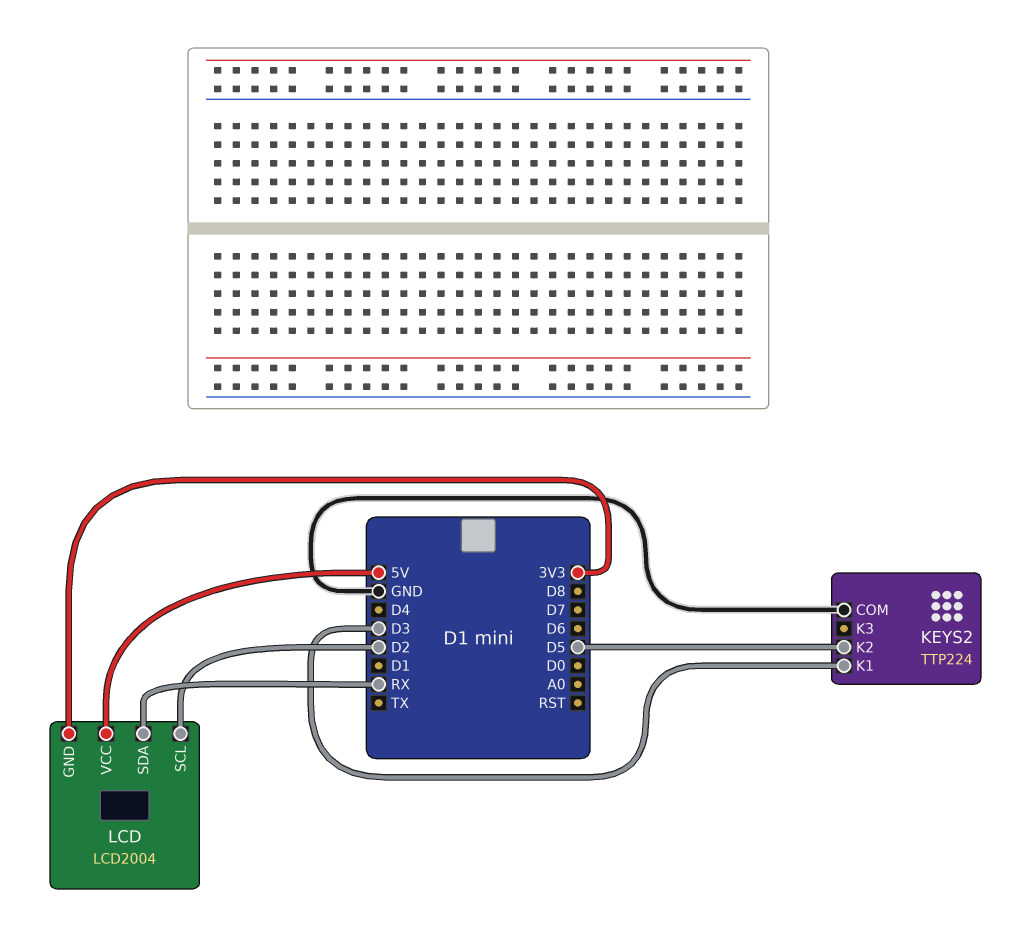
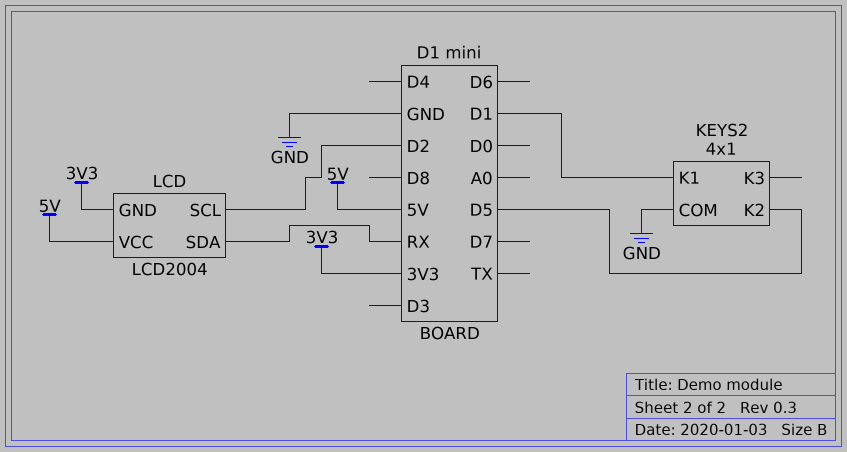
KEYS2: TTP224 -> 4x1
KEYS2 pin K1: D3 -> D1

